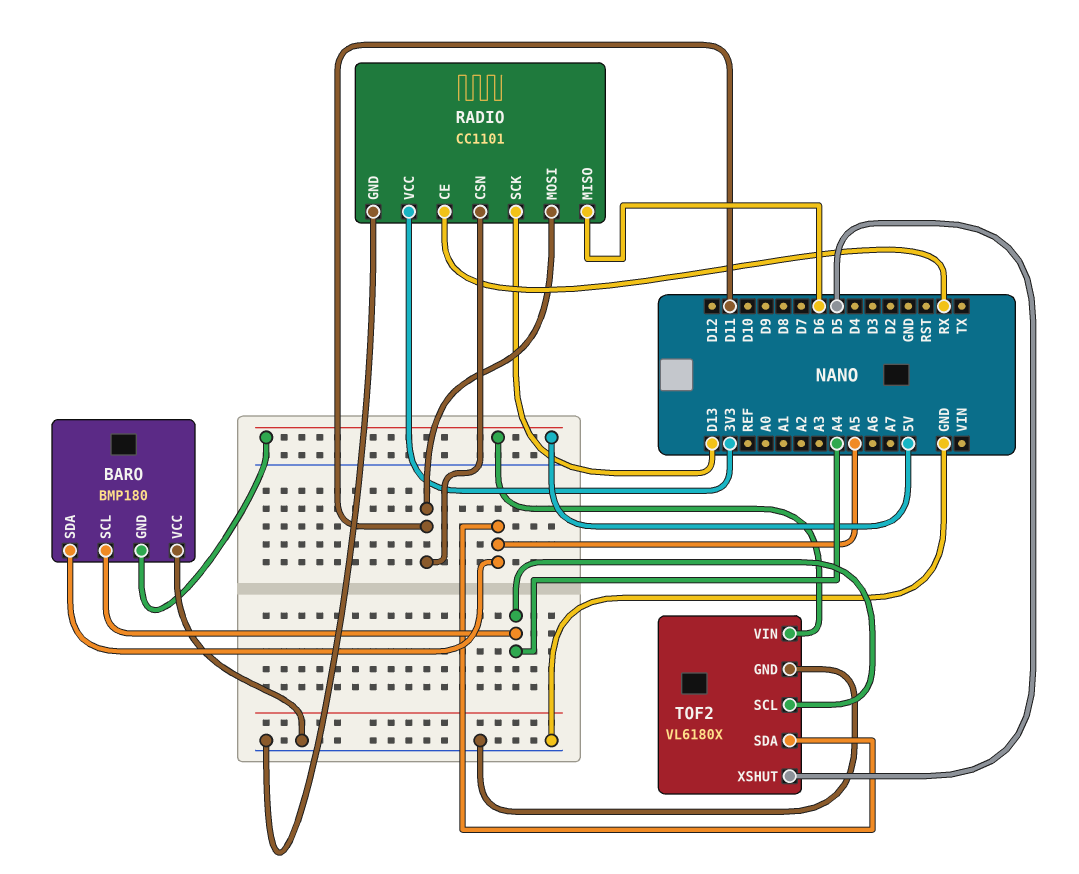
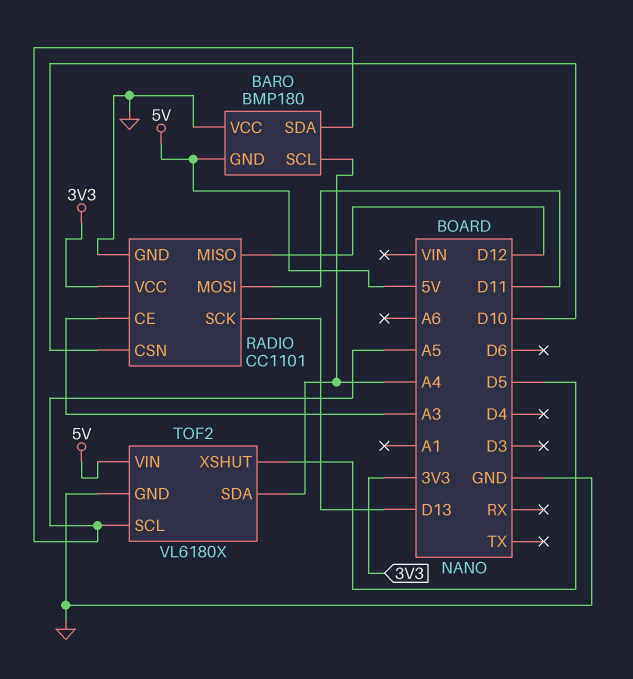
RADIO pin CE: RX -> A3
RADIO pin CSN: D11 -> D10
RADIO pin MISO: D6 -> D12
TOF2 pin SCL: A4 -> A5
TOF2 pin SDA: A5 -> A4

